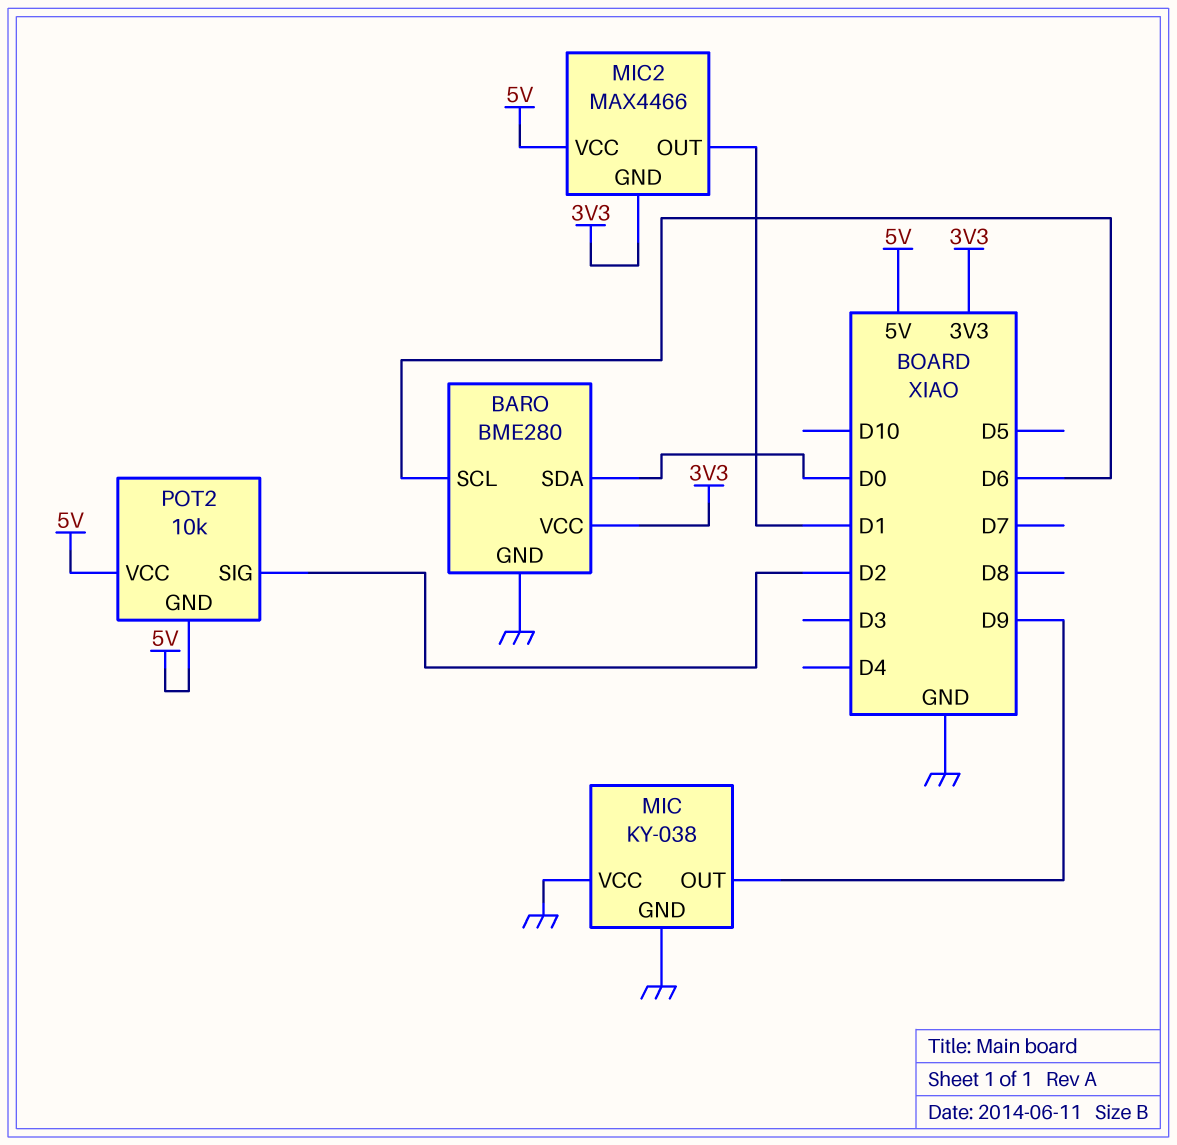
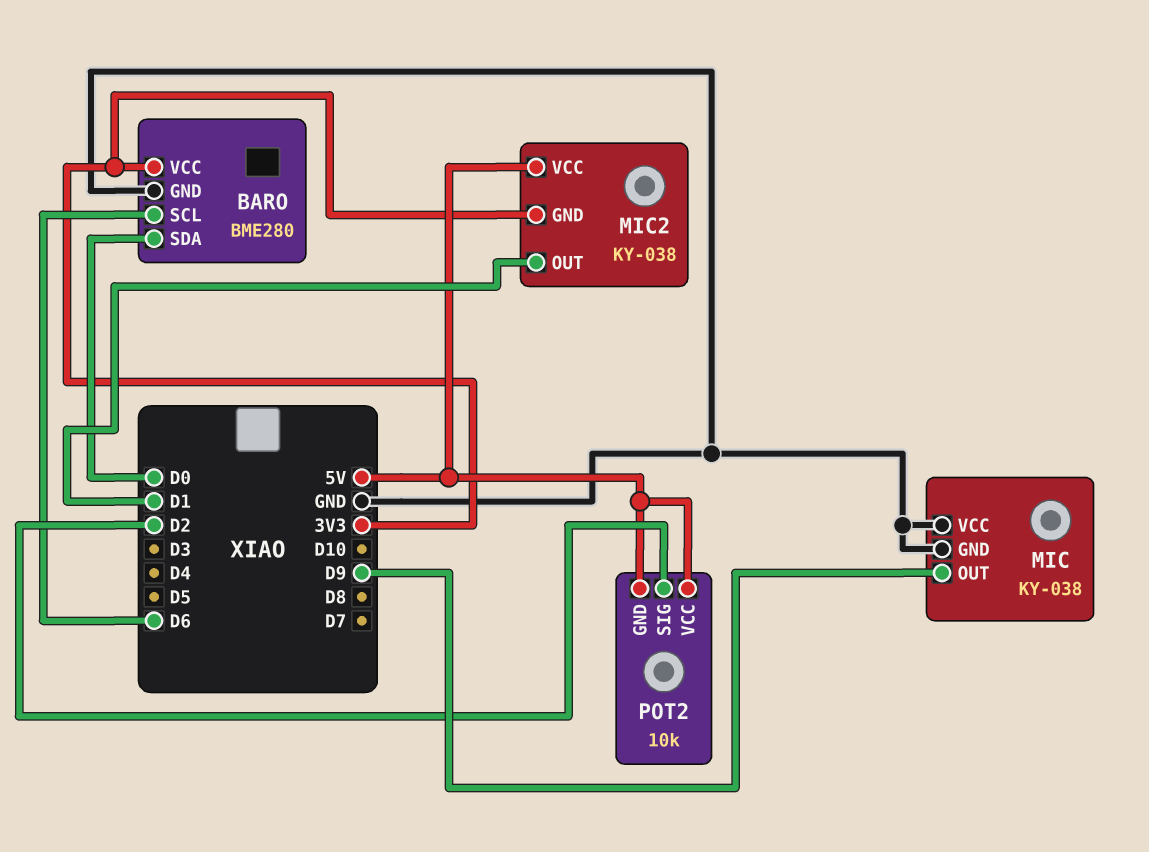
MIC2: MAX4466 -> KY-038

